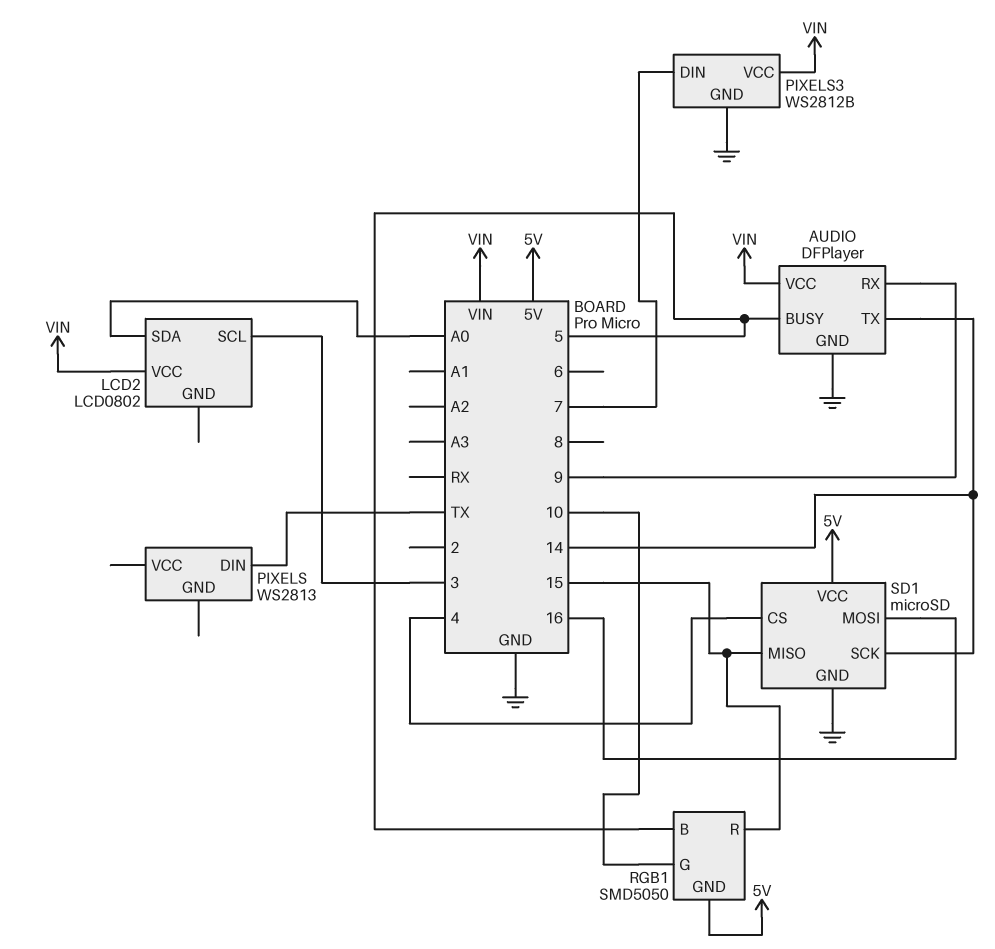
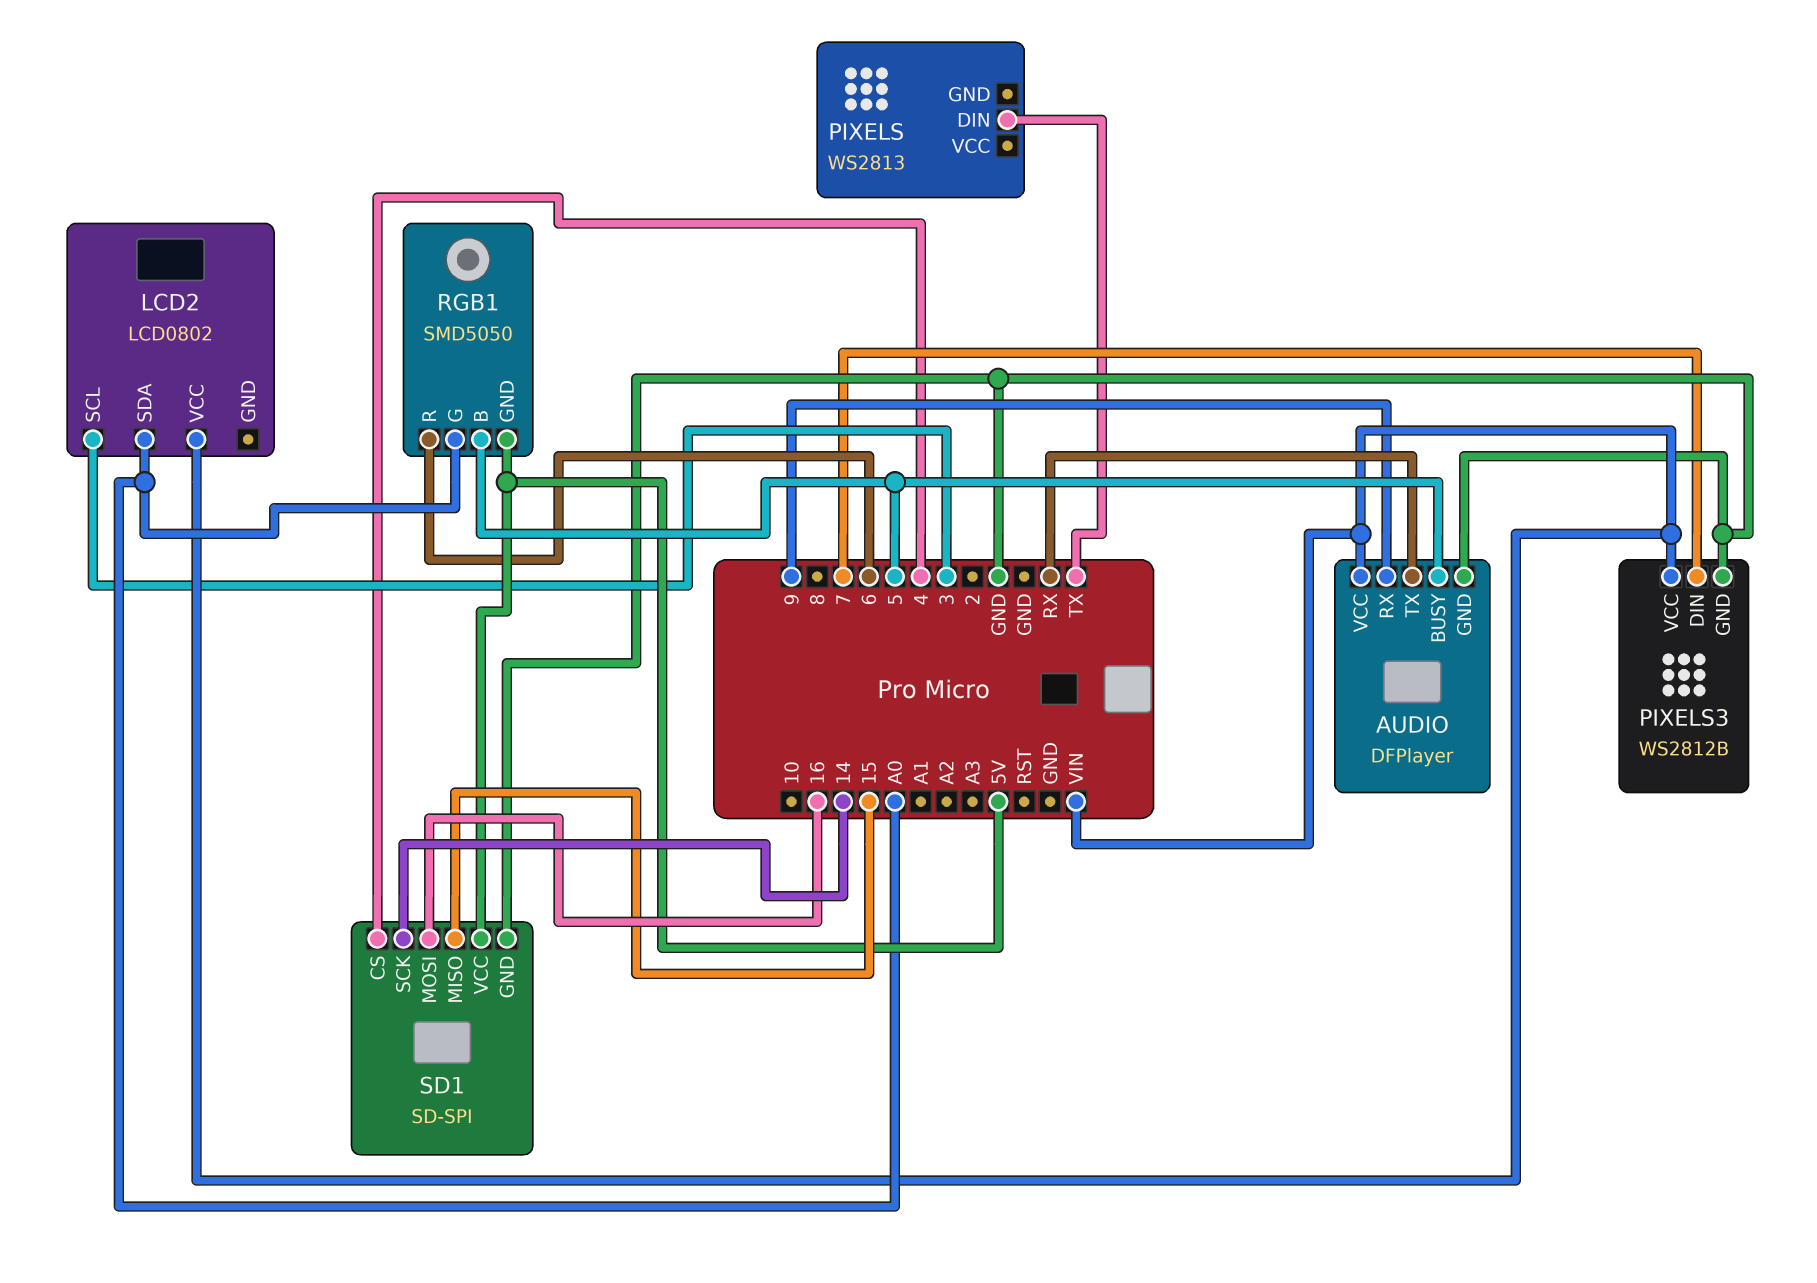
AUDIO pin TX: 14 -> RX
RGB1 pin G: 10 -> A0
RGB1 pin R: 15 -> 6
SD1: microSD -> SD-SPI

